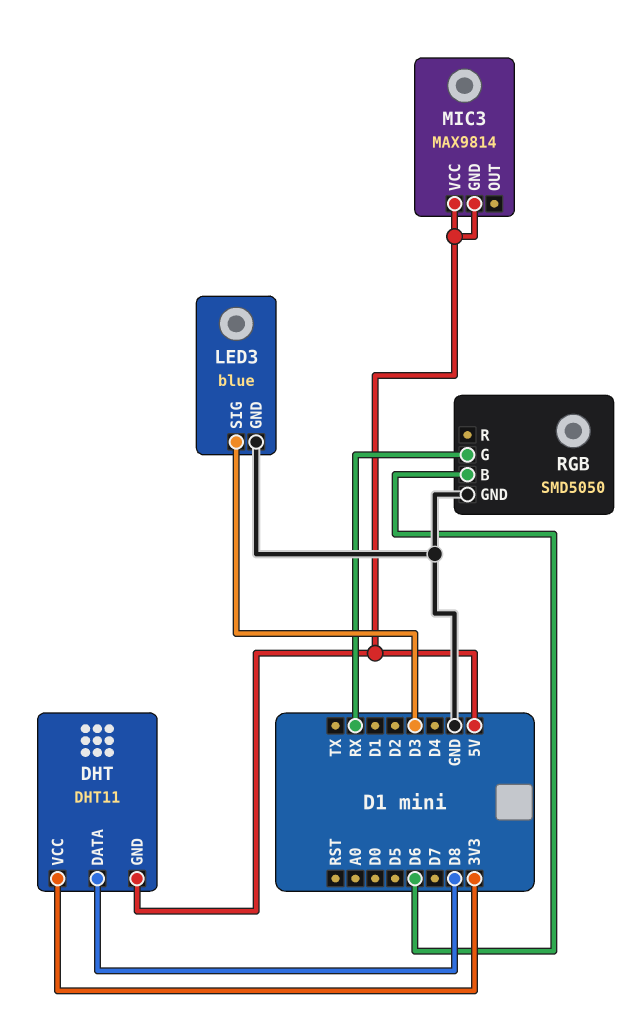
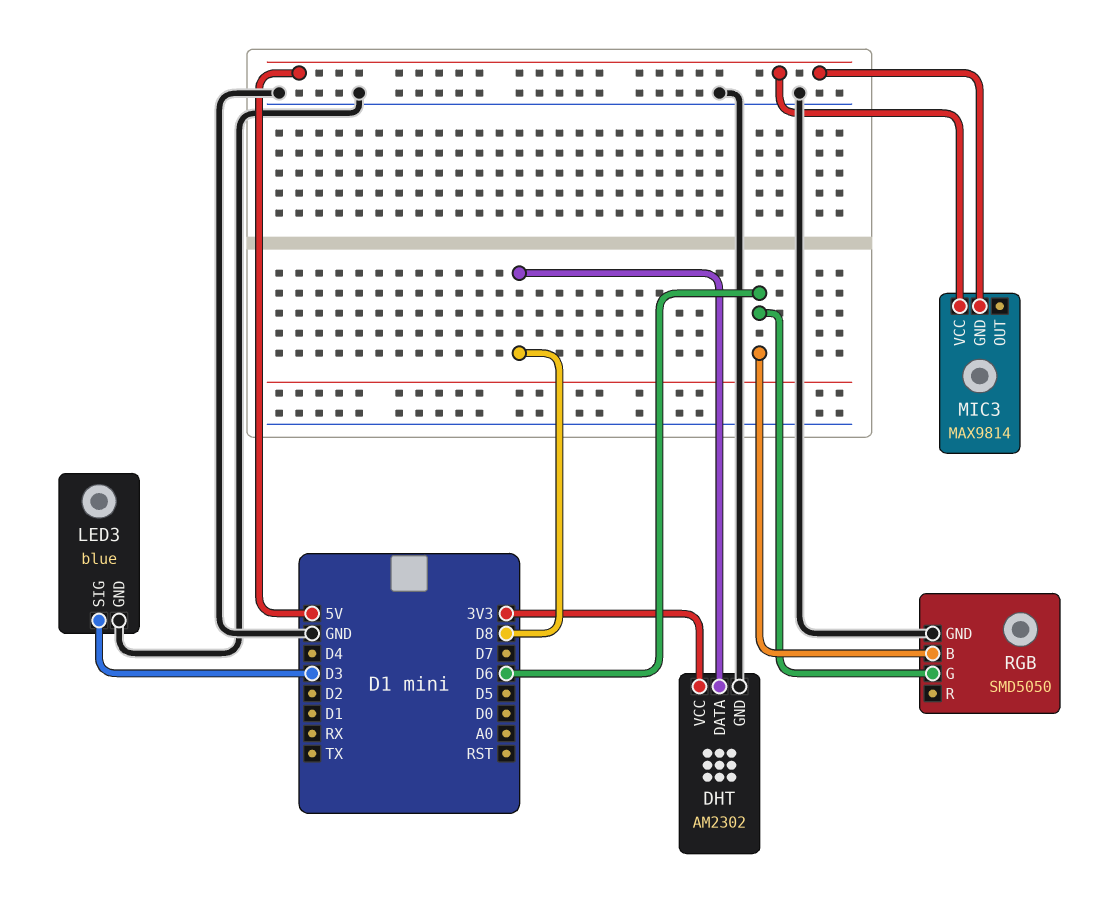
DHT: DHT11 -> AM2302
DHT pin GND: 5V -> GND
RGB pin G: RX -> D6

